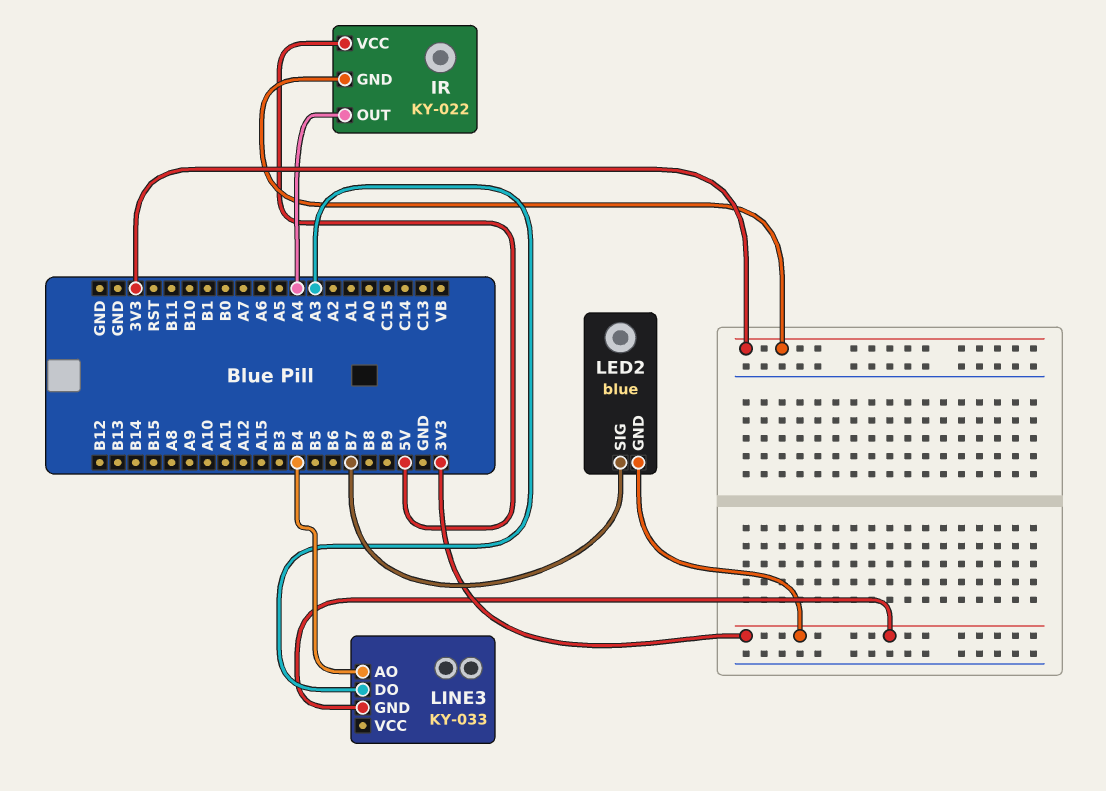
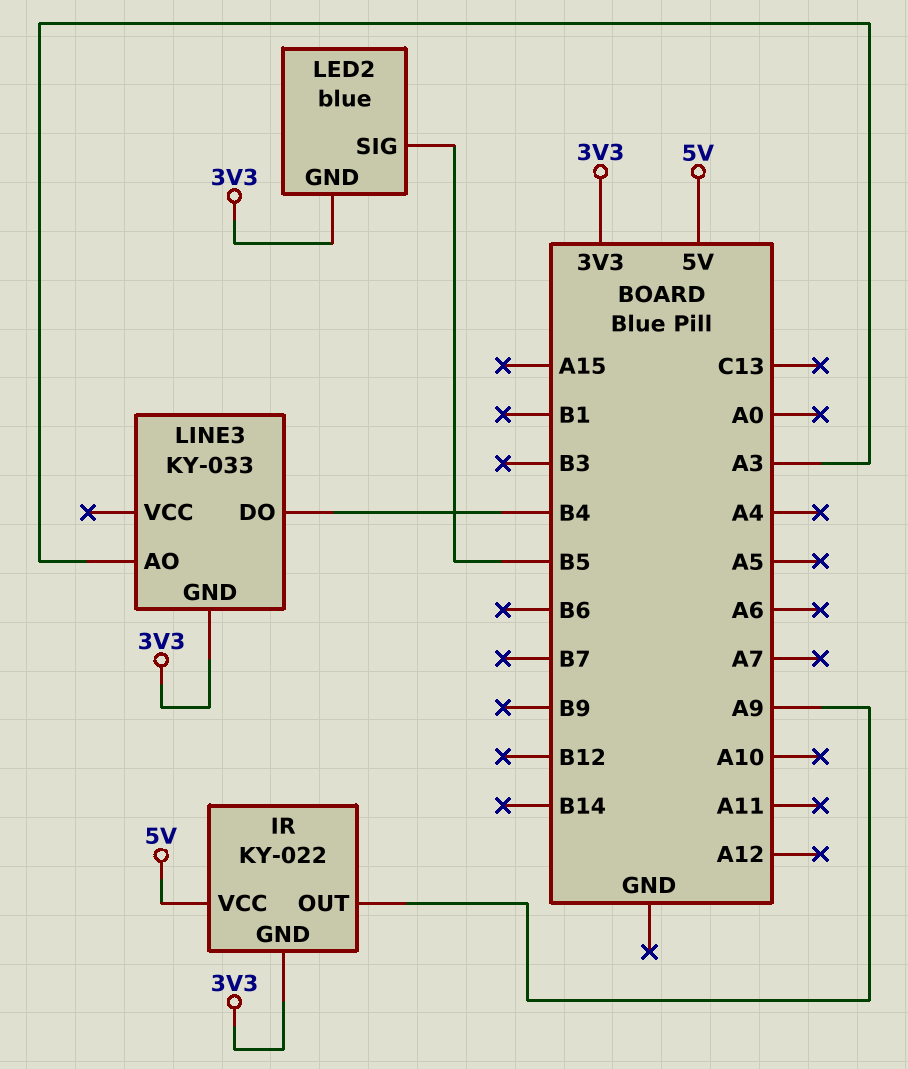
IR pin OUT: A4 -> A9
LED2 pin SIG: B7 -> B5
LINE3 pin AO: B4 -> A3
LINE3 pin DO: A3 -> B4

